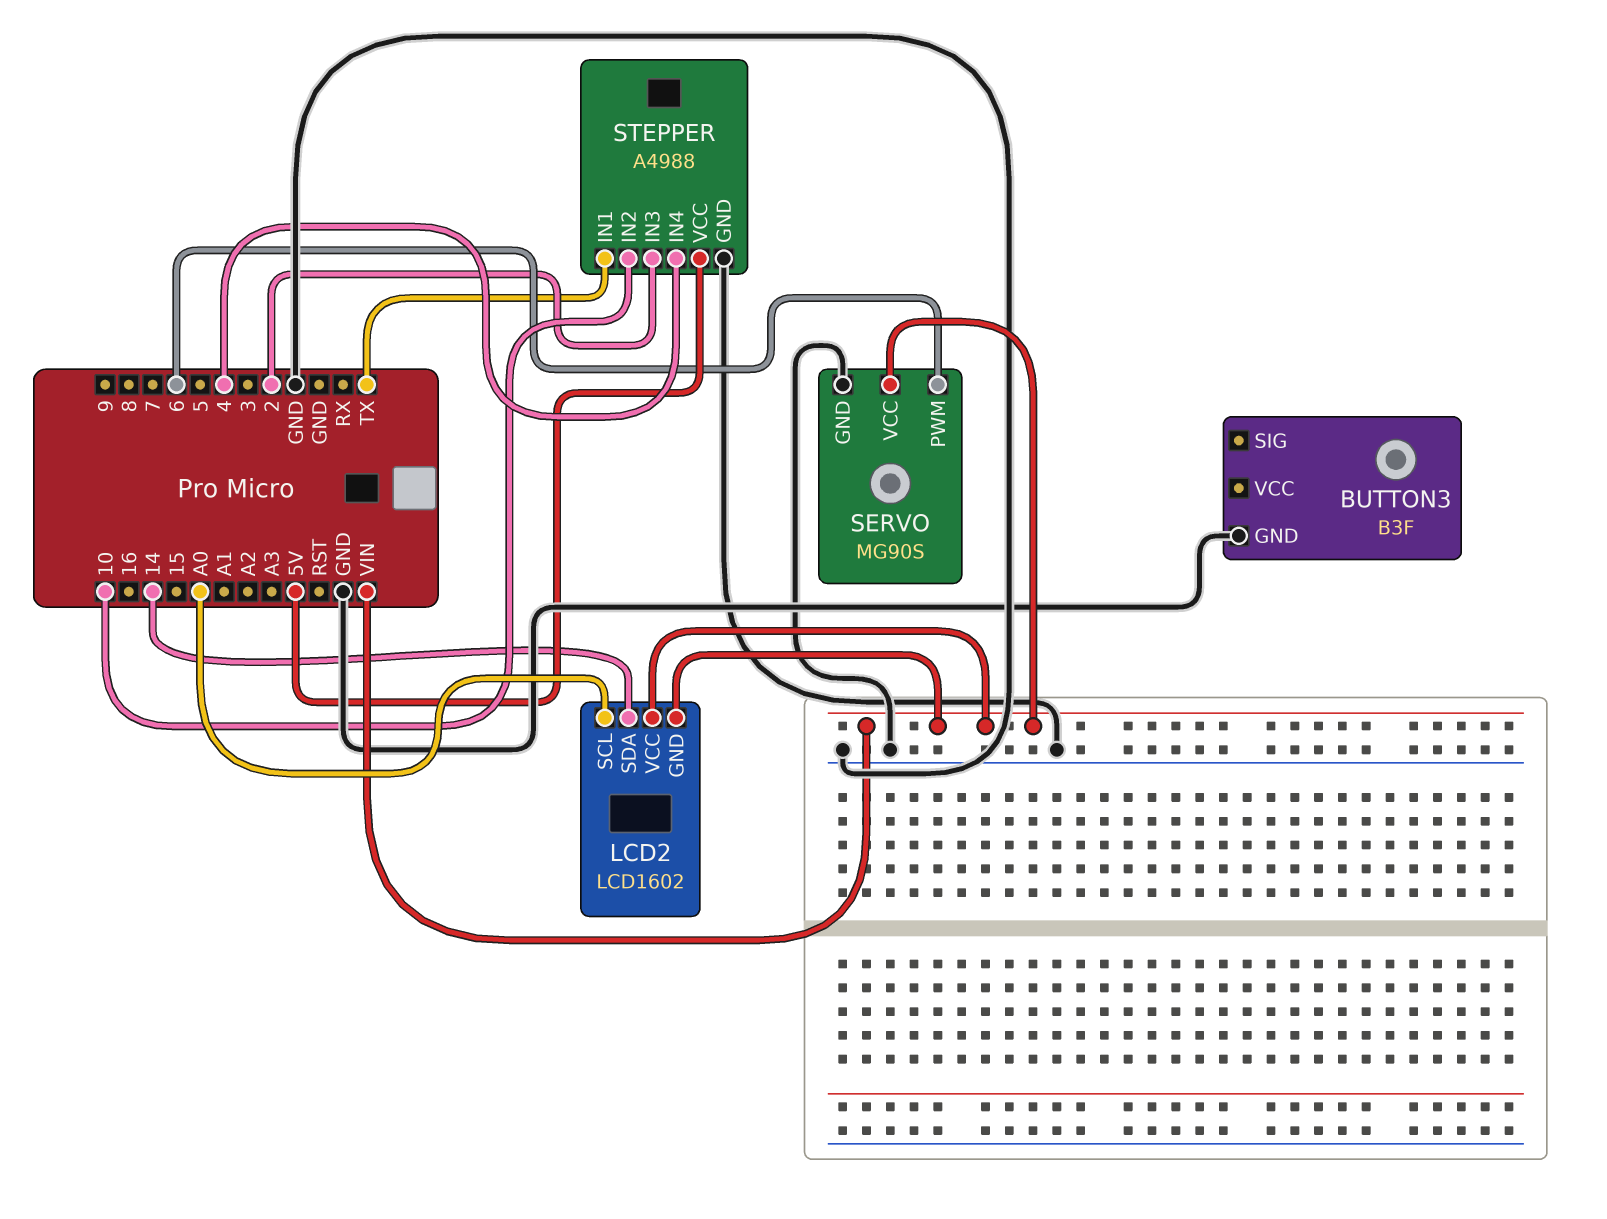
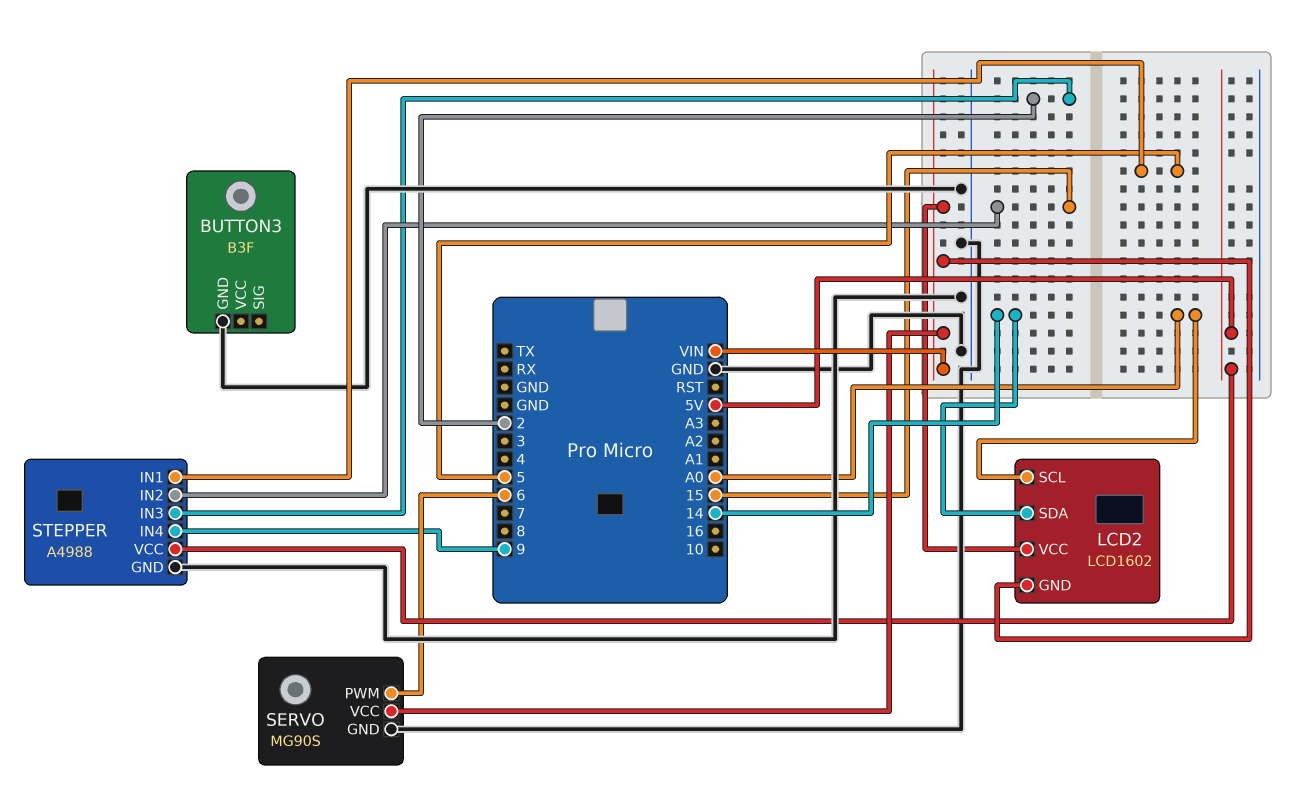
STEPPER pin IN1: TX -> 5
STEPPER pin IN2: 10 -> 15
STEPPER pin IN4: 4 -> 9

